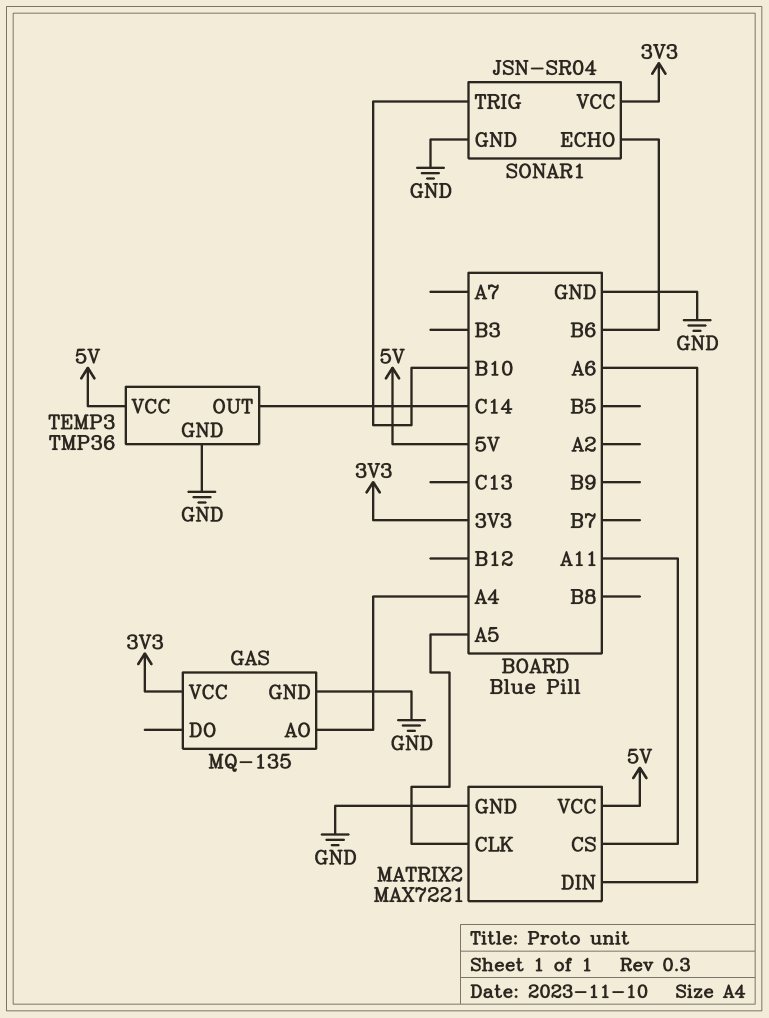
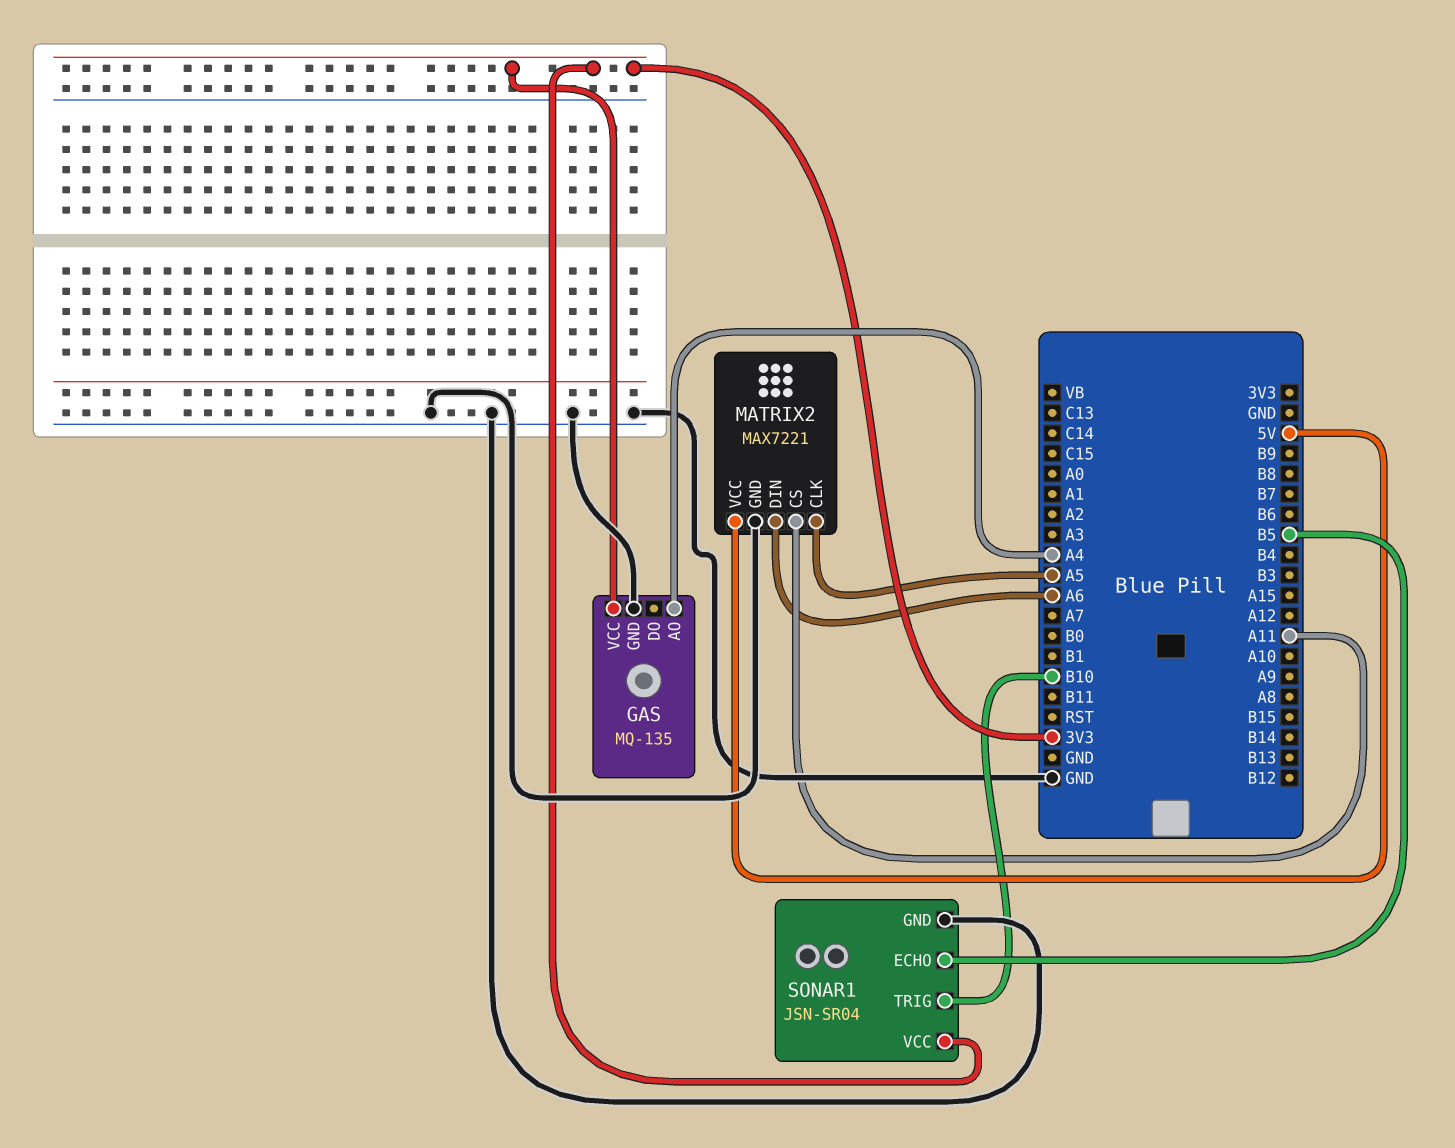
SONAR1 pin ECHO: B6 -> B5
TEMP3: TMP36 -> none
TEMP3 pin GND: GND -> none
TEMP3 pin OUT: C14 -> none
TEMP3 pin VCC: 5V -> none

